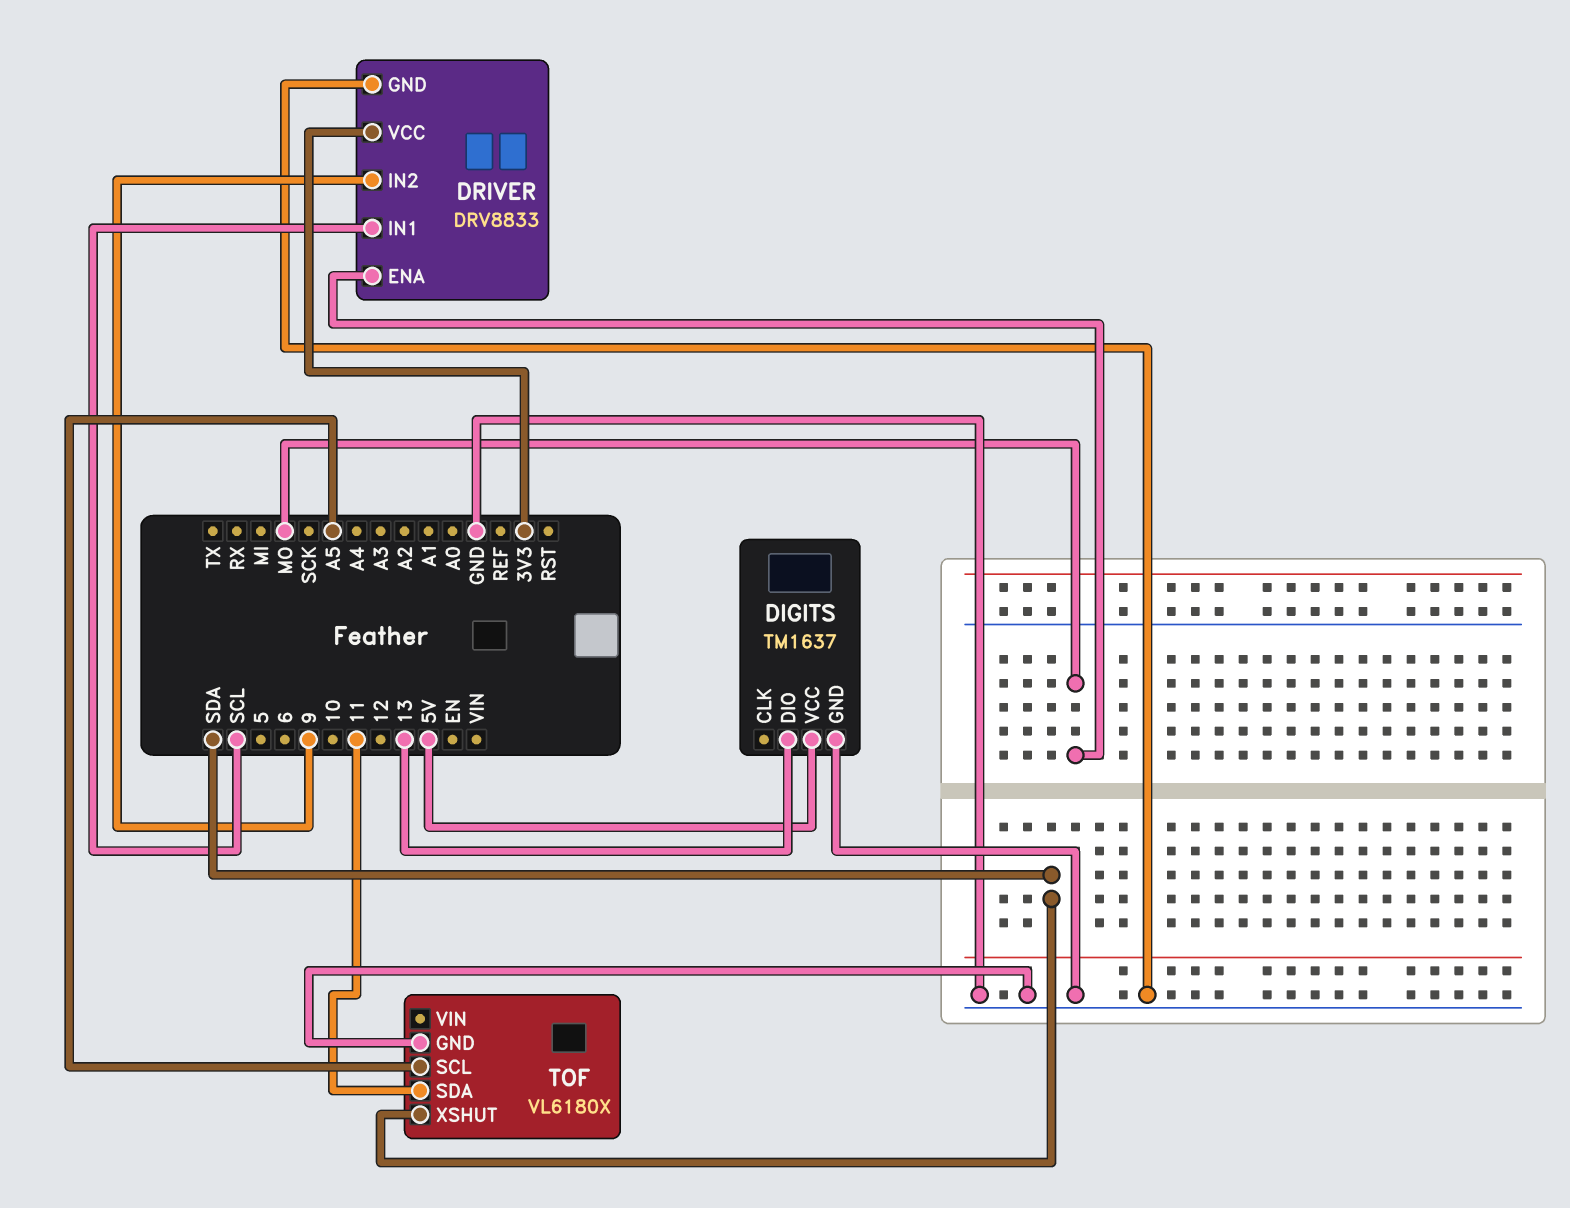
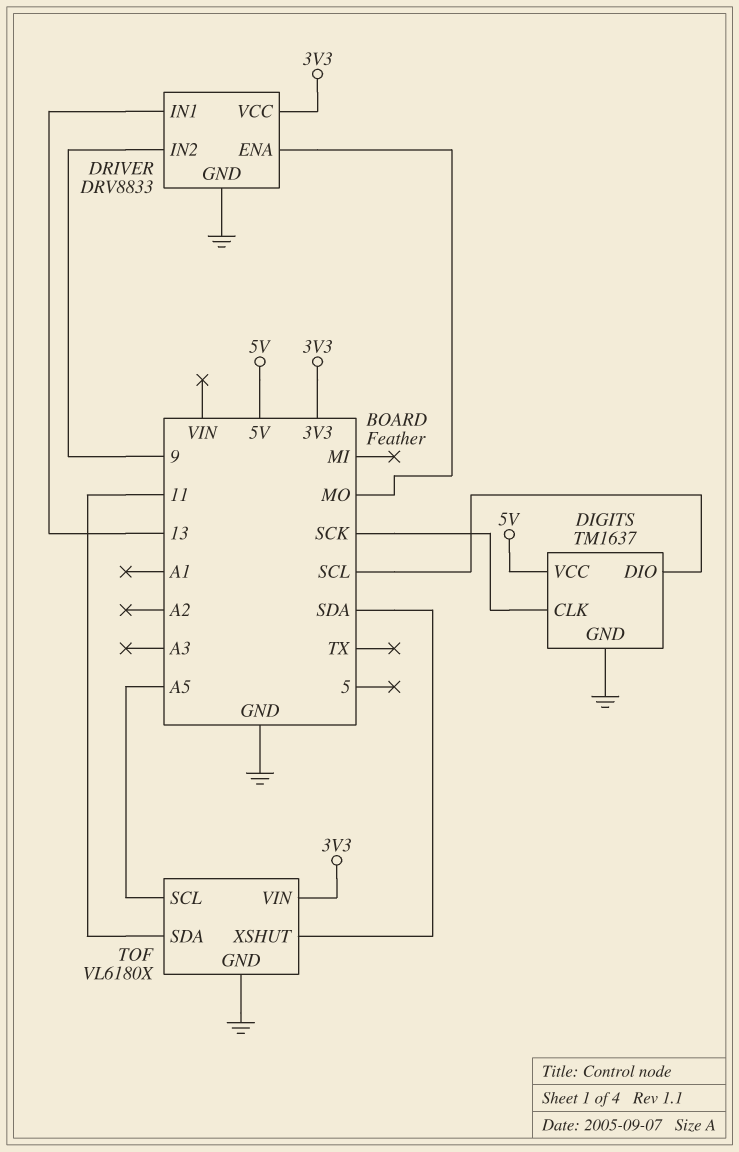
DIGITS pin CLK: none -> SCK
DIGITS pin DIO: 13 -> SCL
DRIVER pin IN1: SCL -> 13
TOF pin VIN: none -> 3V3

